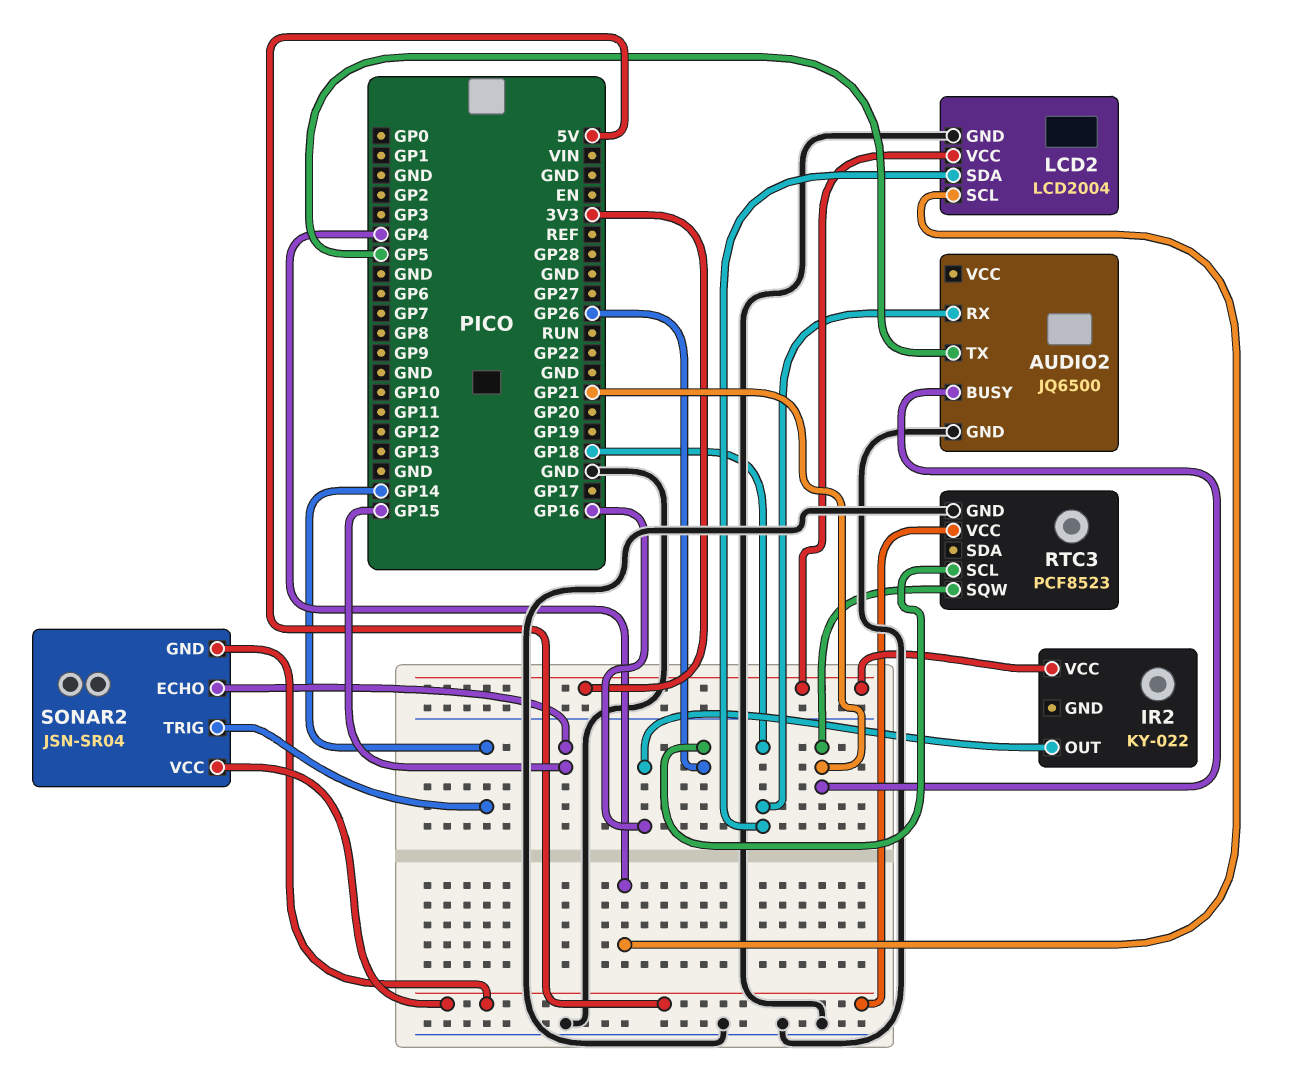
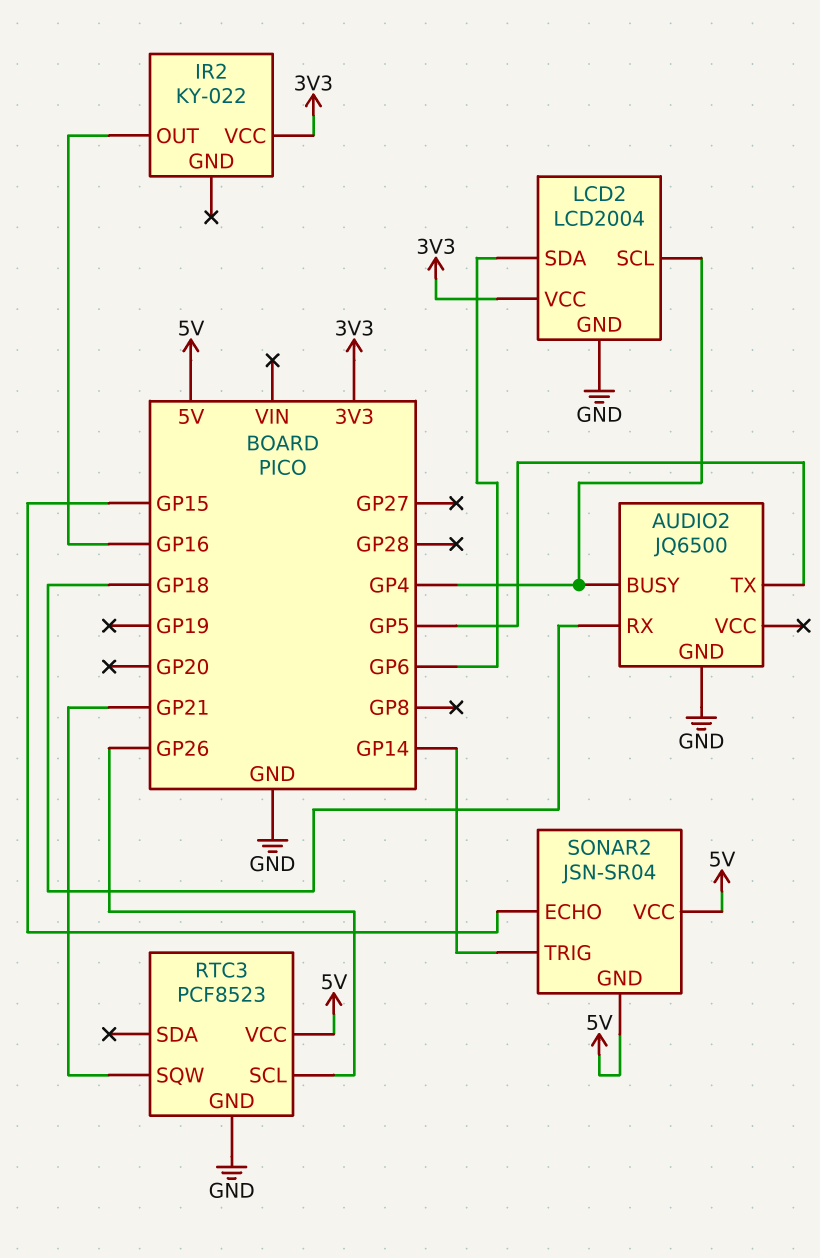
AUDIO2 pin BUSY: GP21 -> GP4
LCD2 pin SDA: GP18 -> GP6

